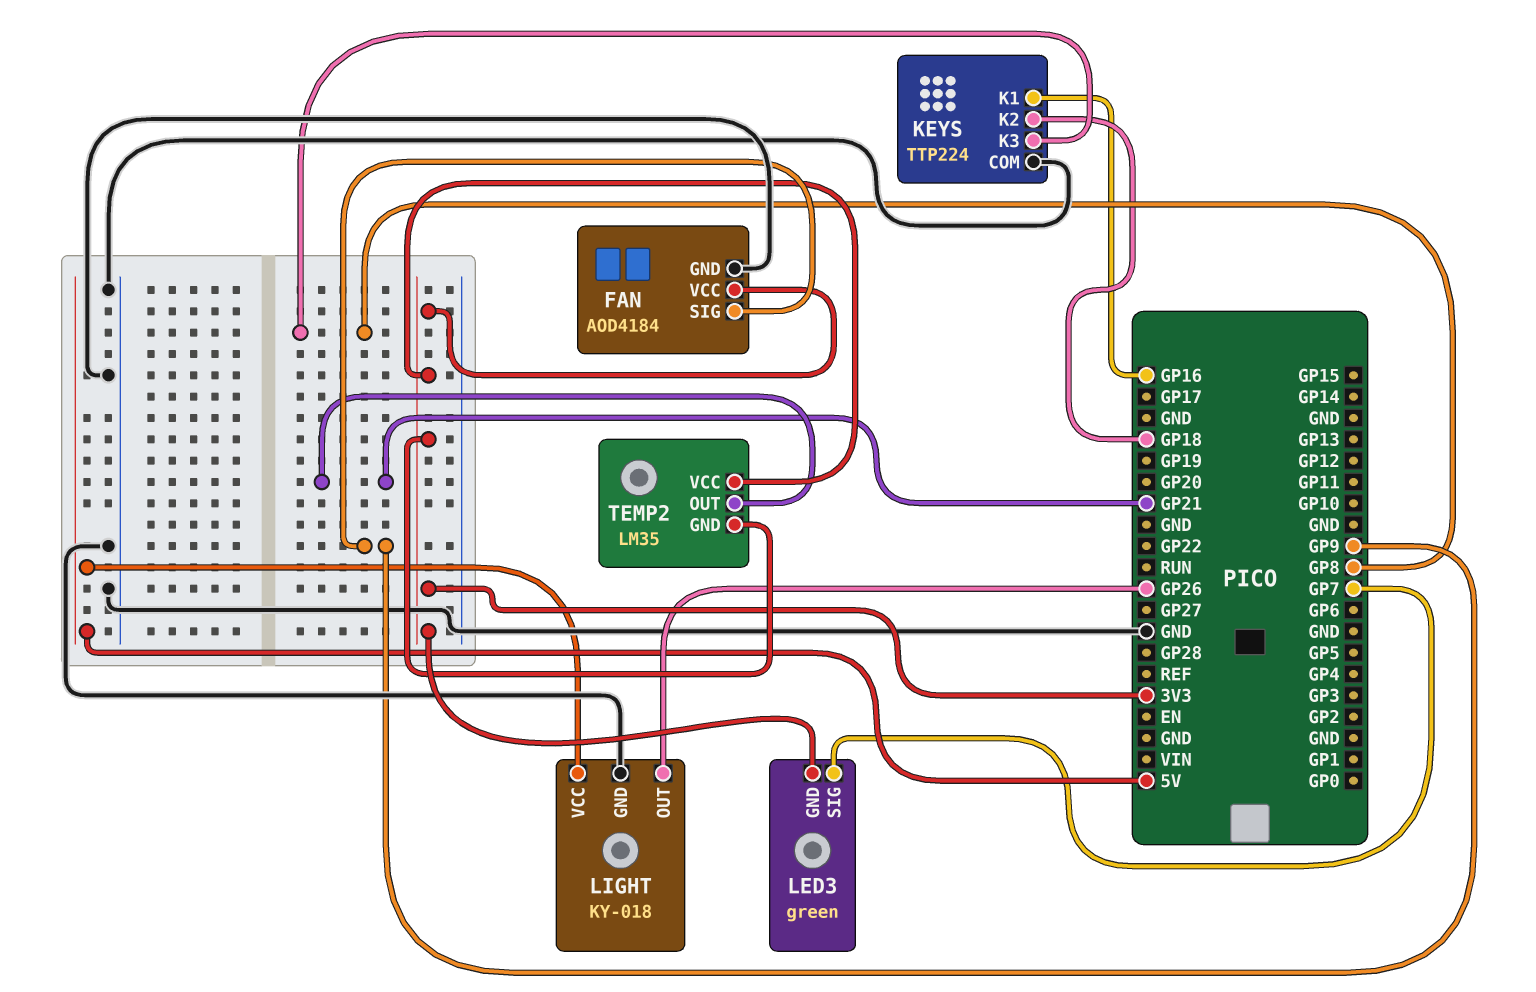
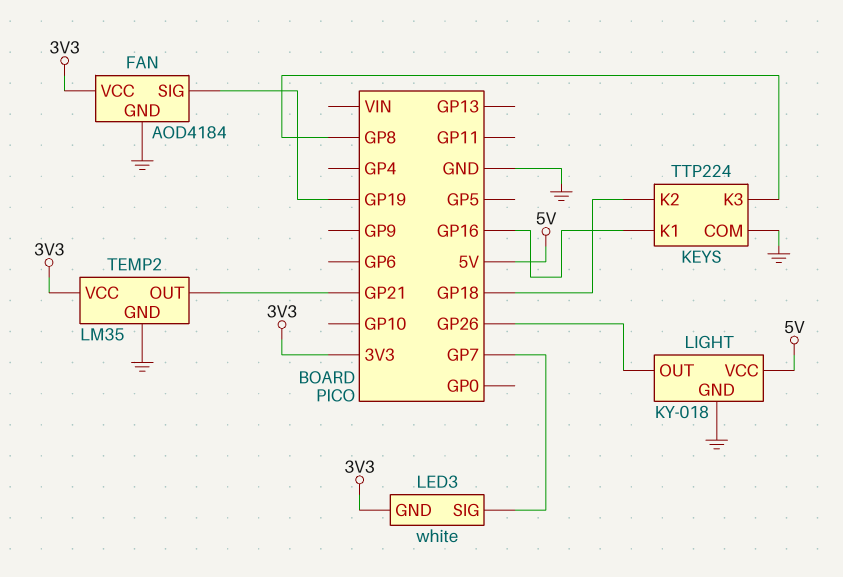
FAN pin SIG: GP9 -> GP19
LED3: green -> white
TEMP2 pin GND: 3V3 -> GND

